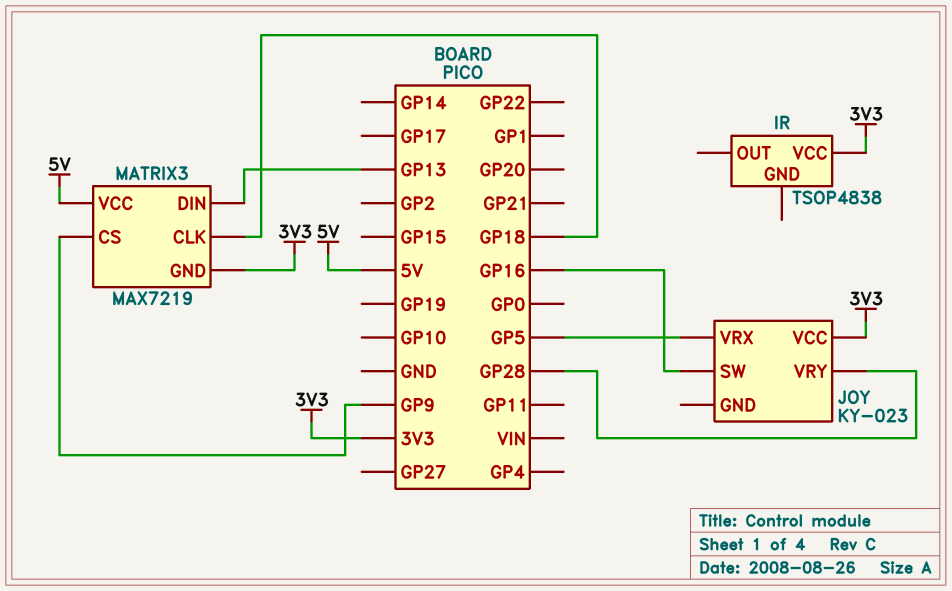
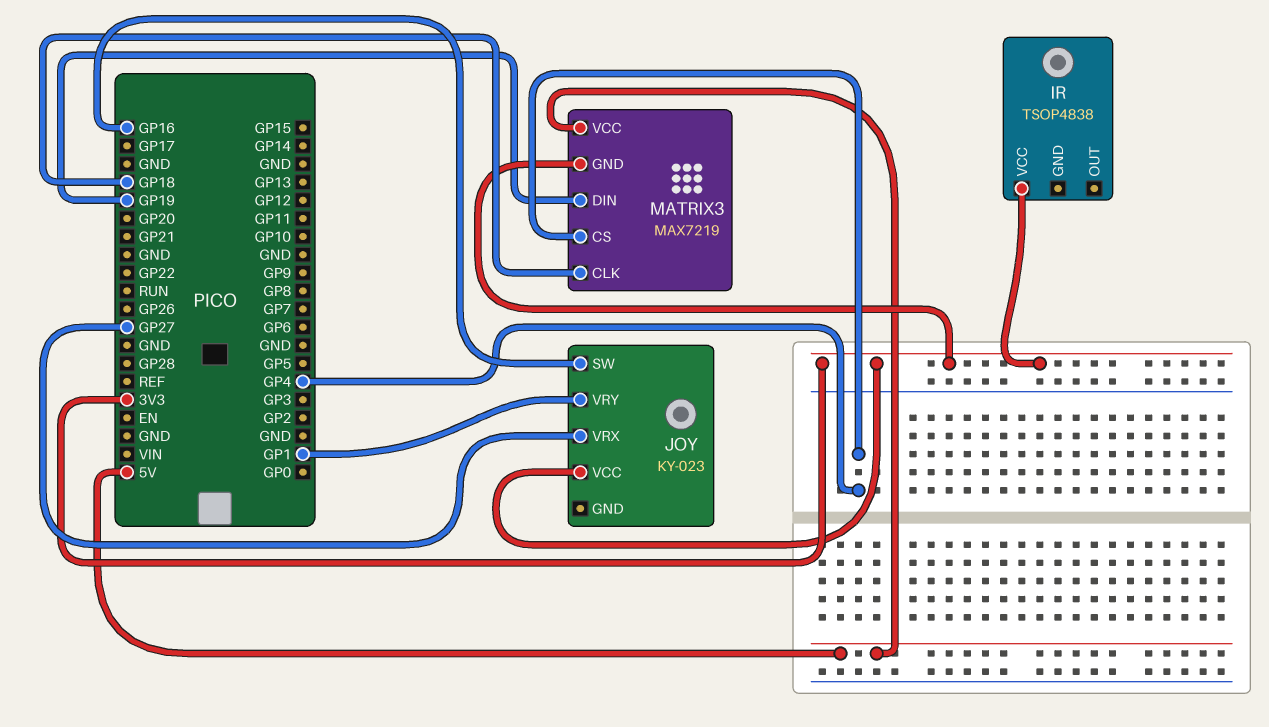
JOY pin VRX: GP5 -> GP27
JOY pin VRY: GP28 -> GP1
MATRIX3 pin CS: GP9 -> GP4
MATRIX3 pin DIN: GP13 -> GP19

